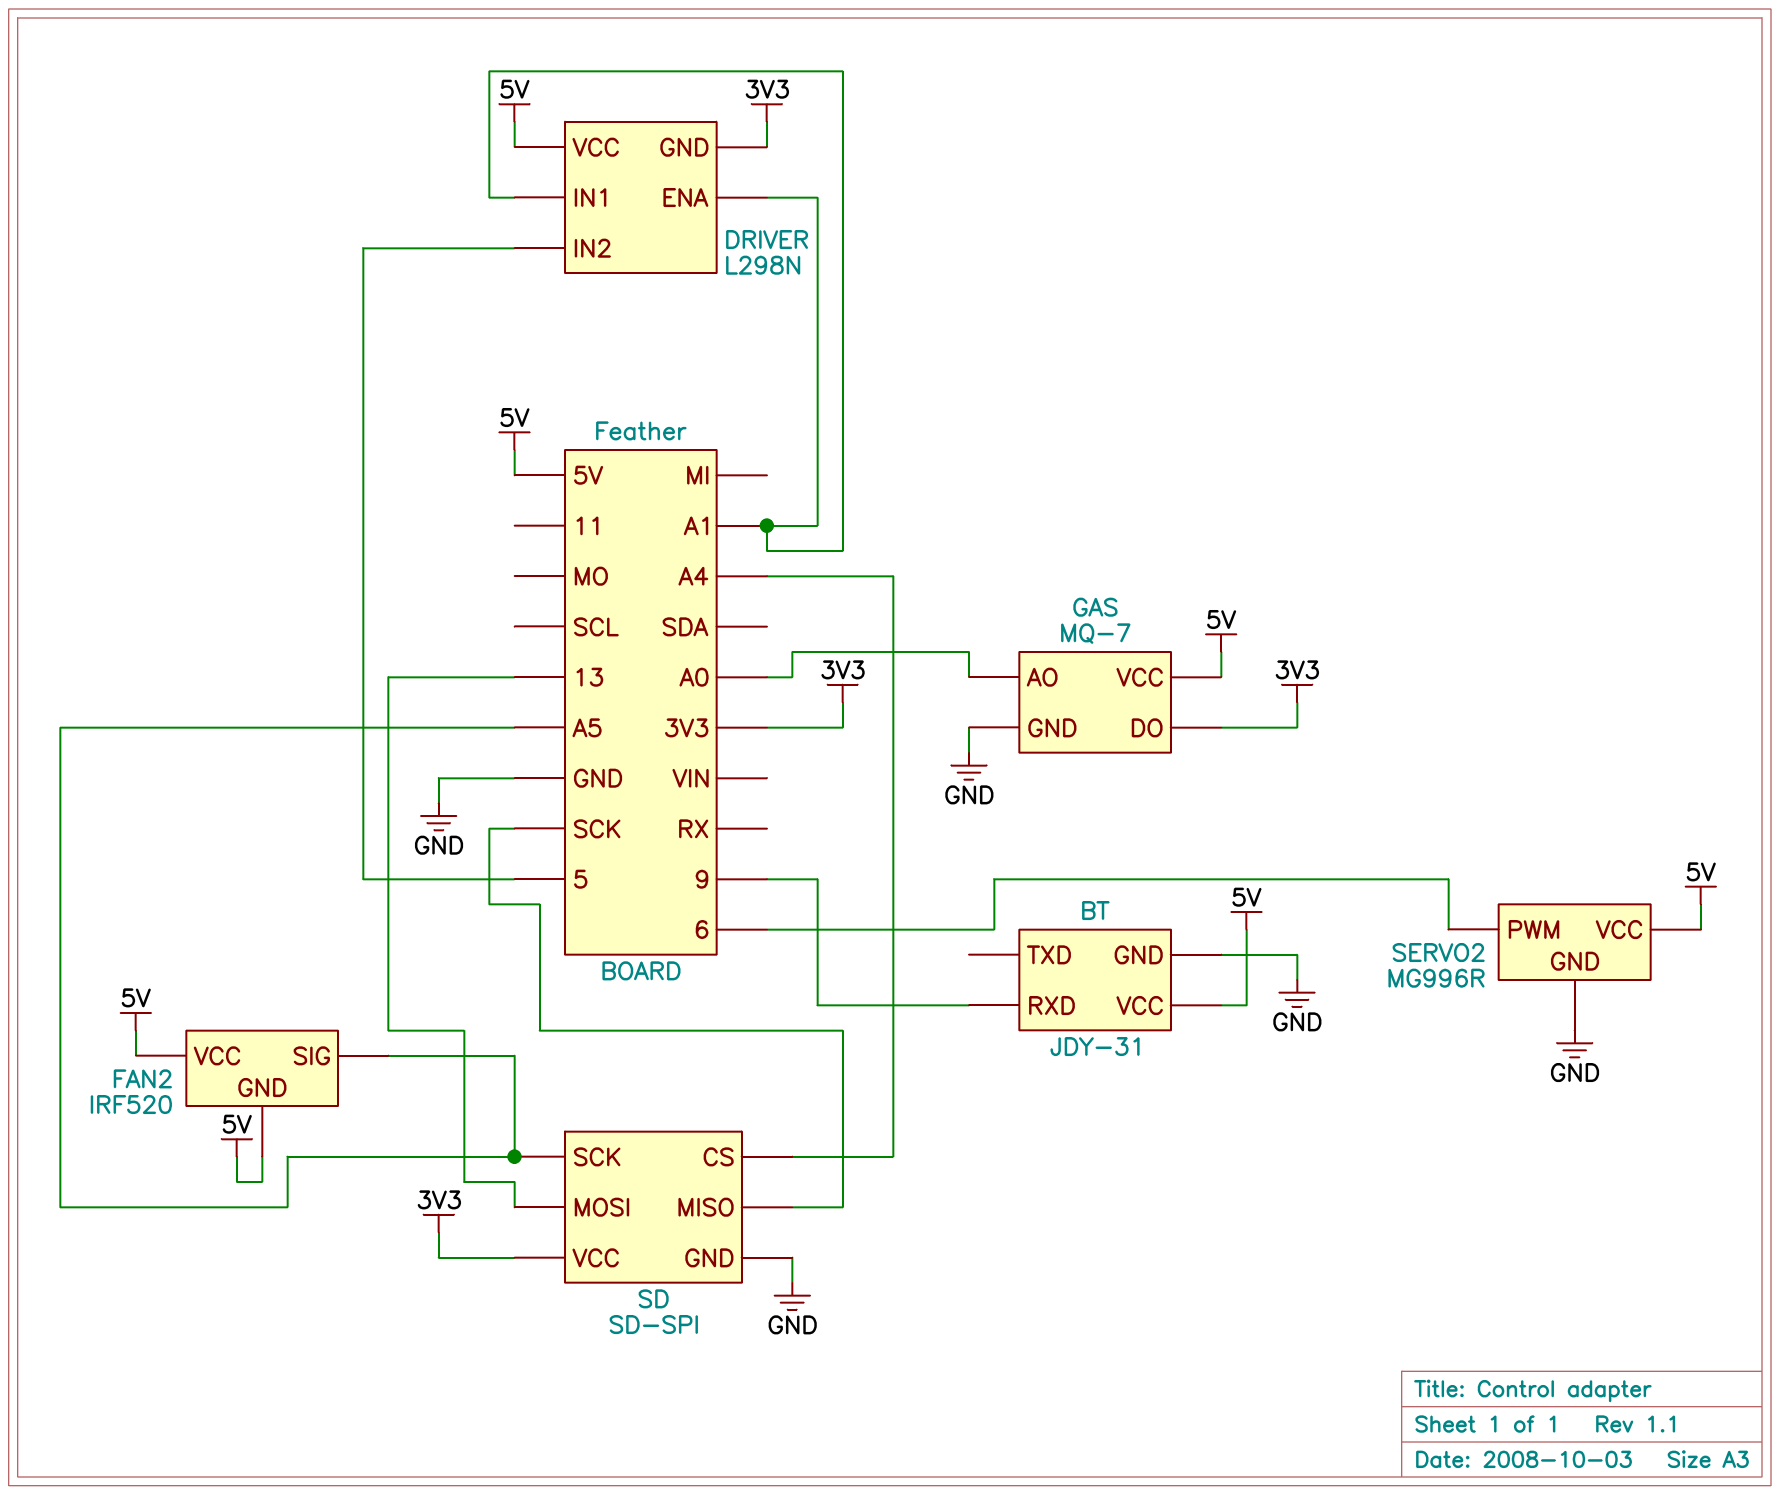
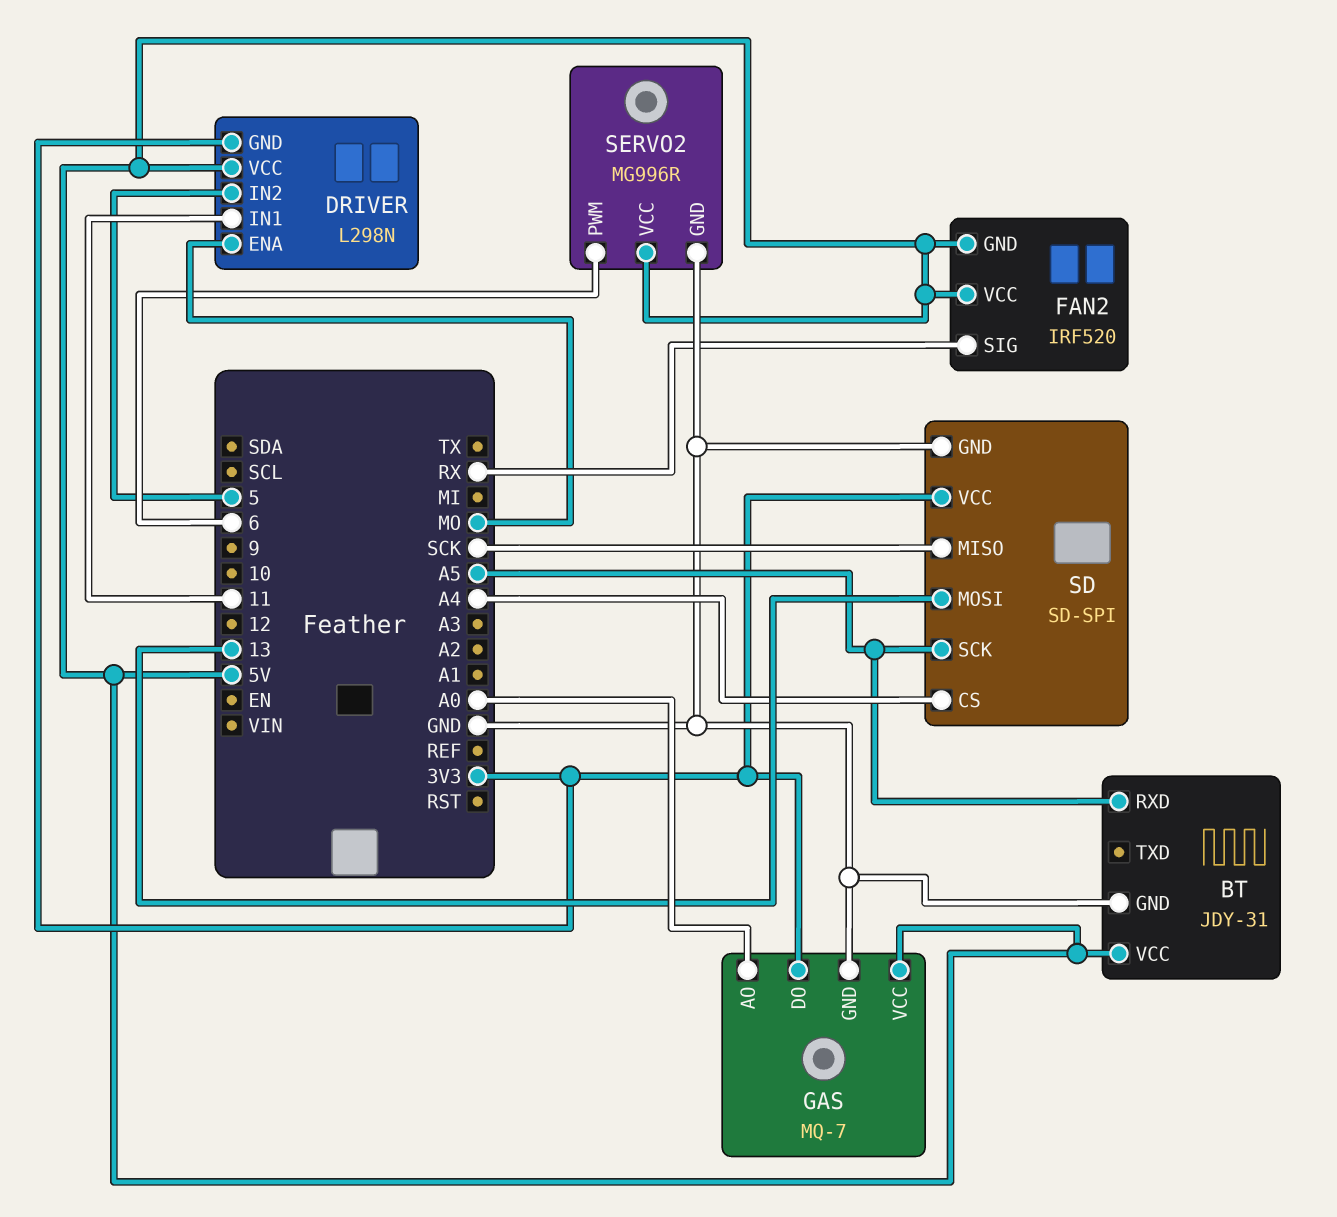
BT pin RXD: 9 -> A5
DRIVER pin ENA: A1 -> MO
DRIVER pin IN1: A1 -> 11
FAN2 pin SIG: A5 -> RX

